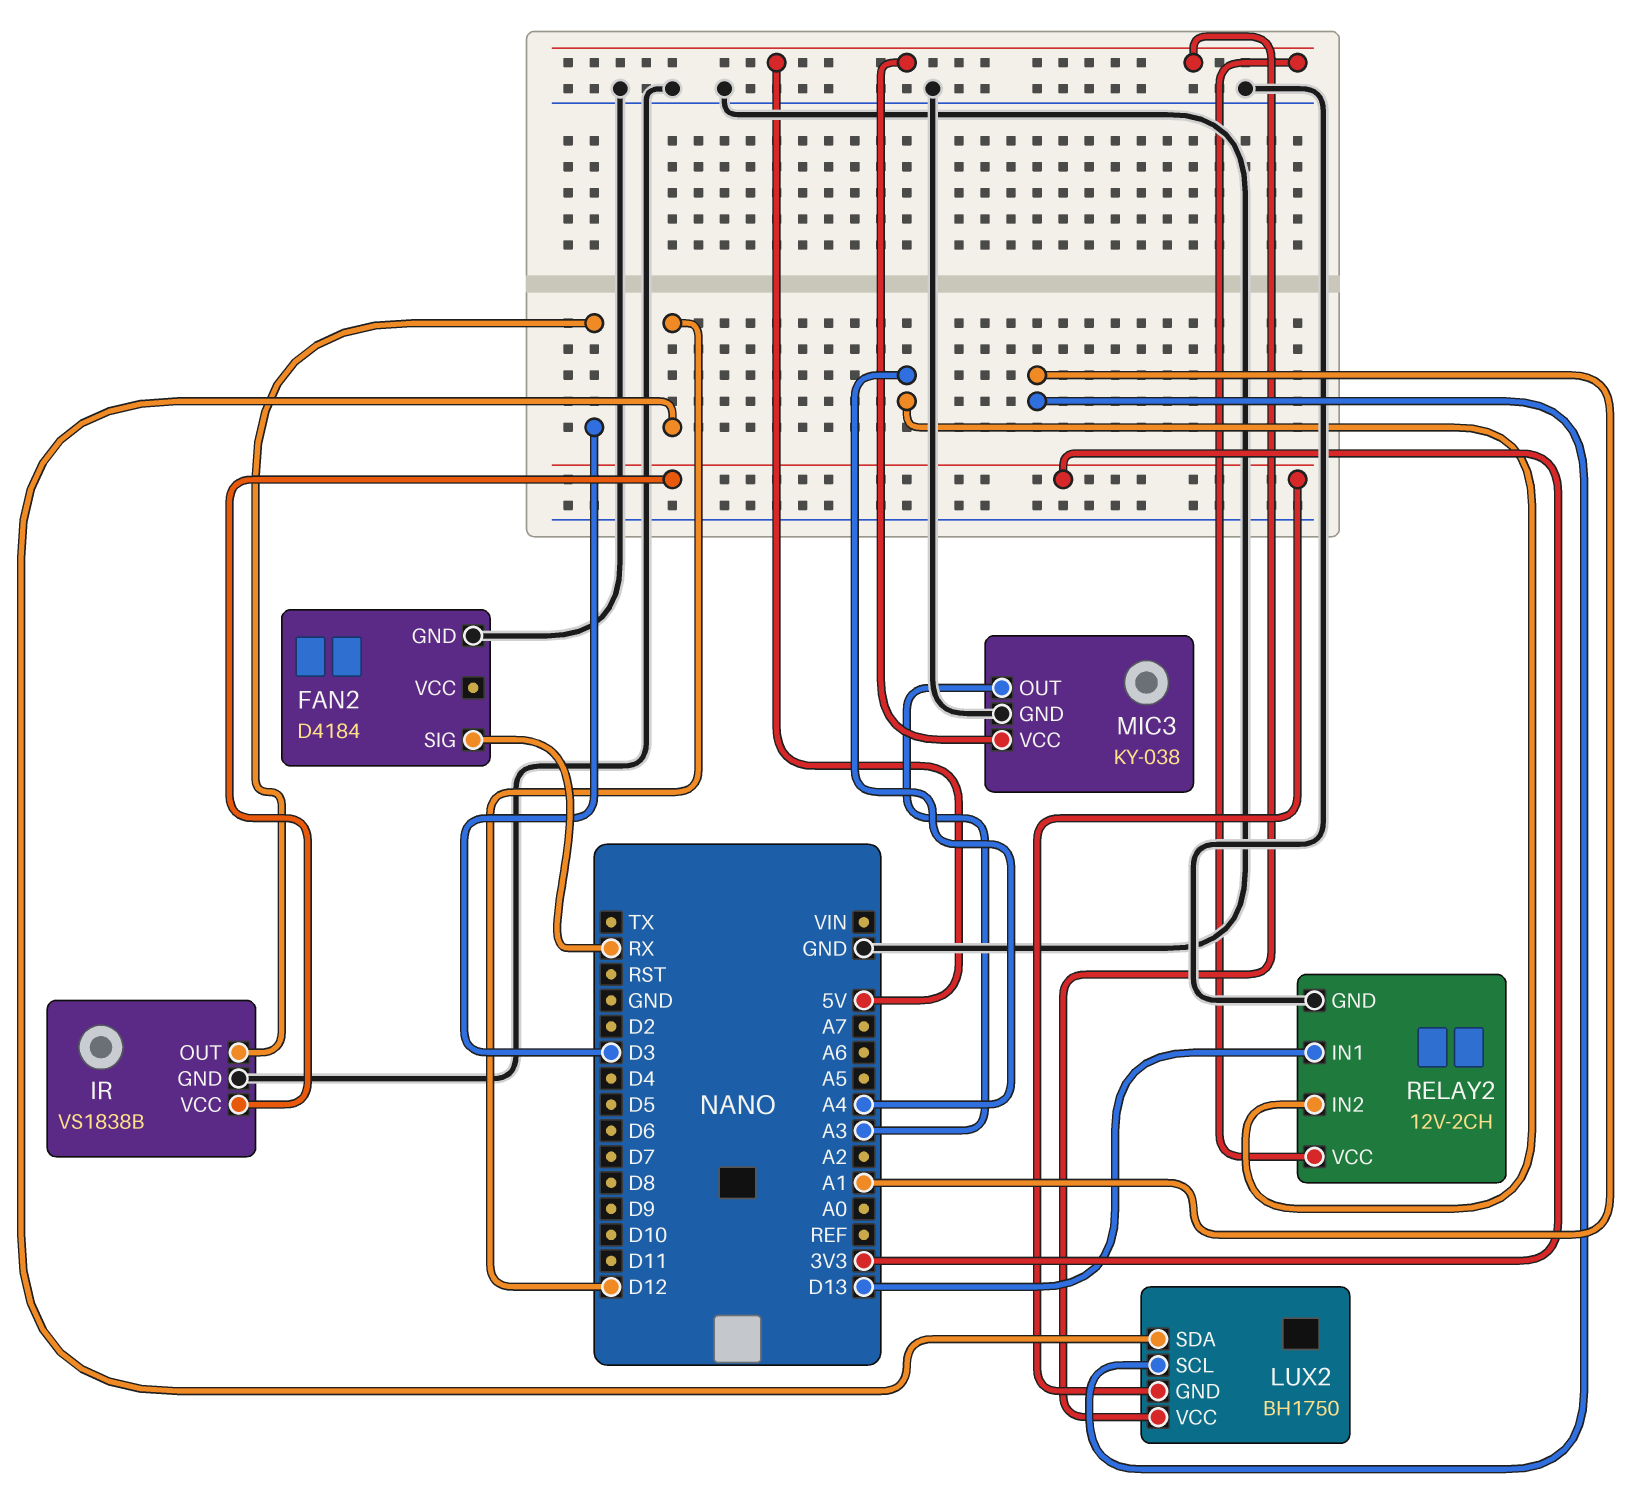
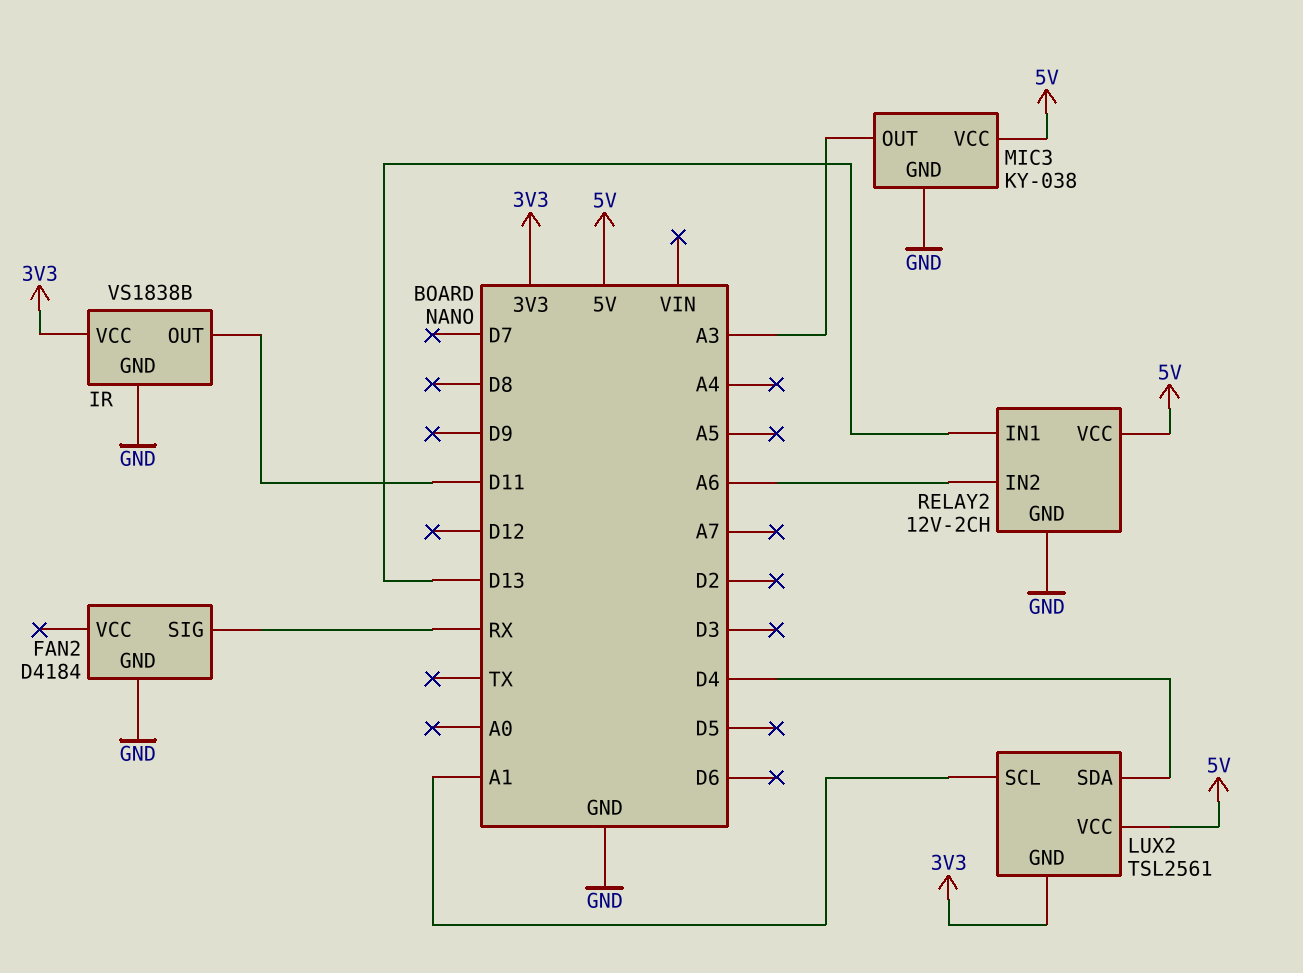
IR pin OUT: D3 -> D11
LUX2: BH1750 -> TSL2561
LUX2 pin SDA: D12 -> D4
RELAY2 pin IN2: A4 -> A6

